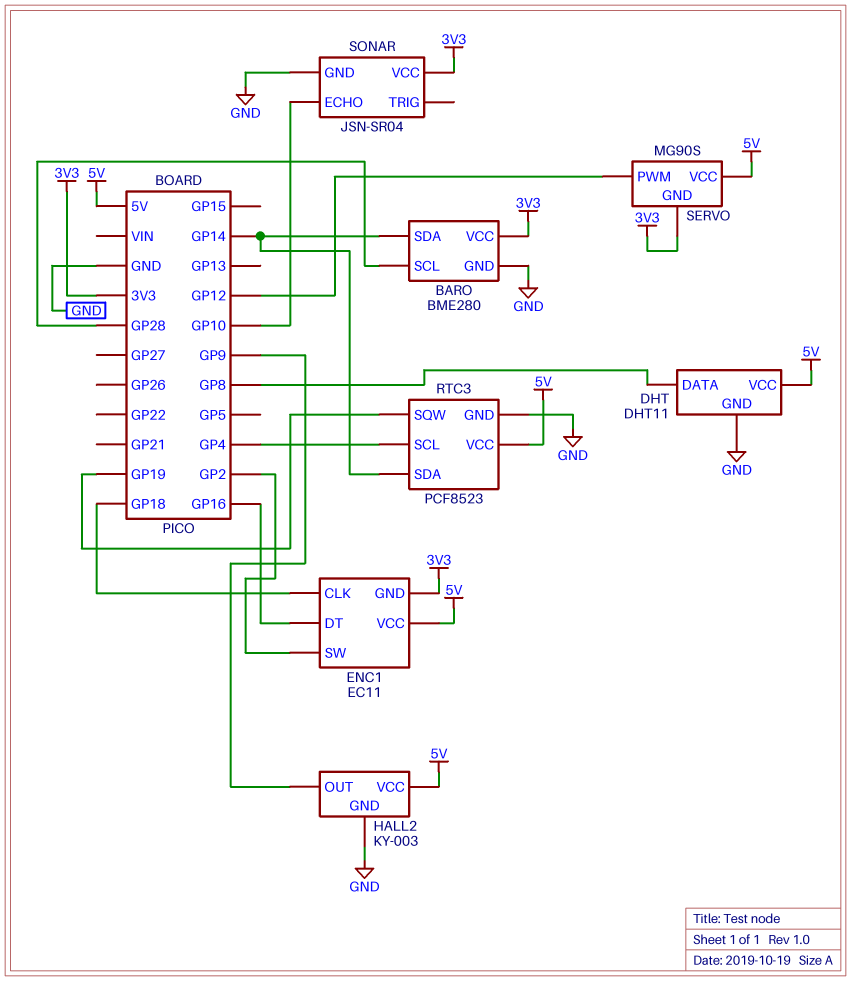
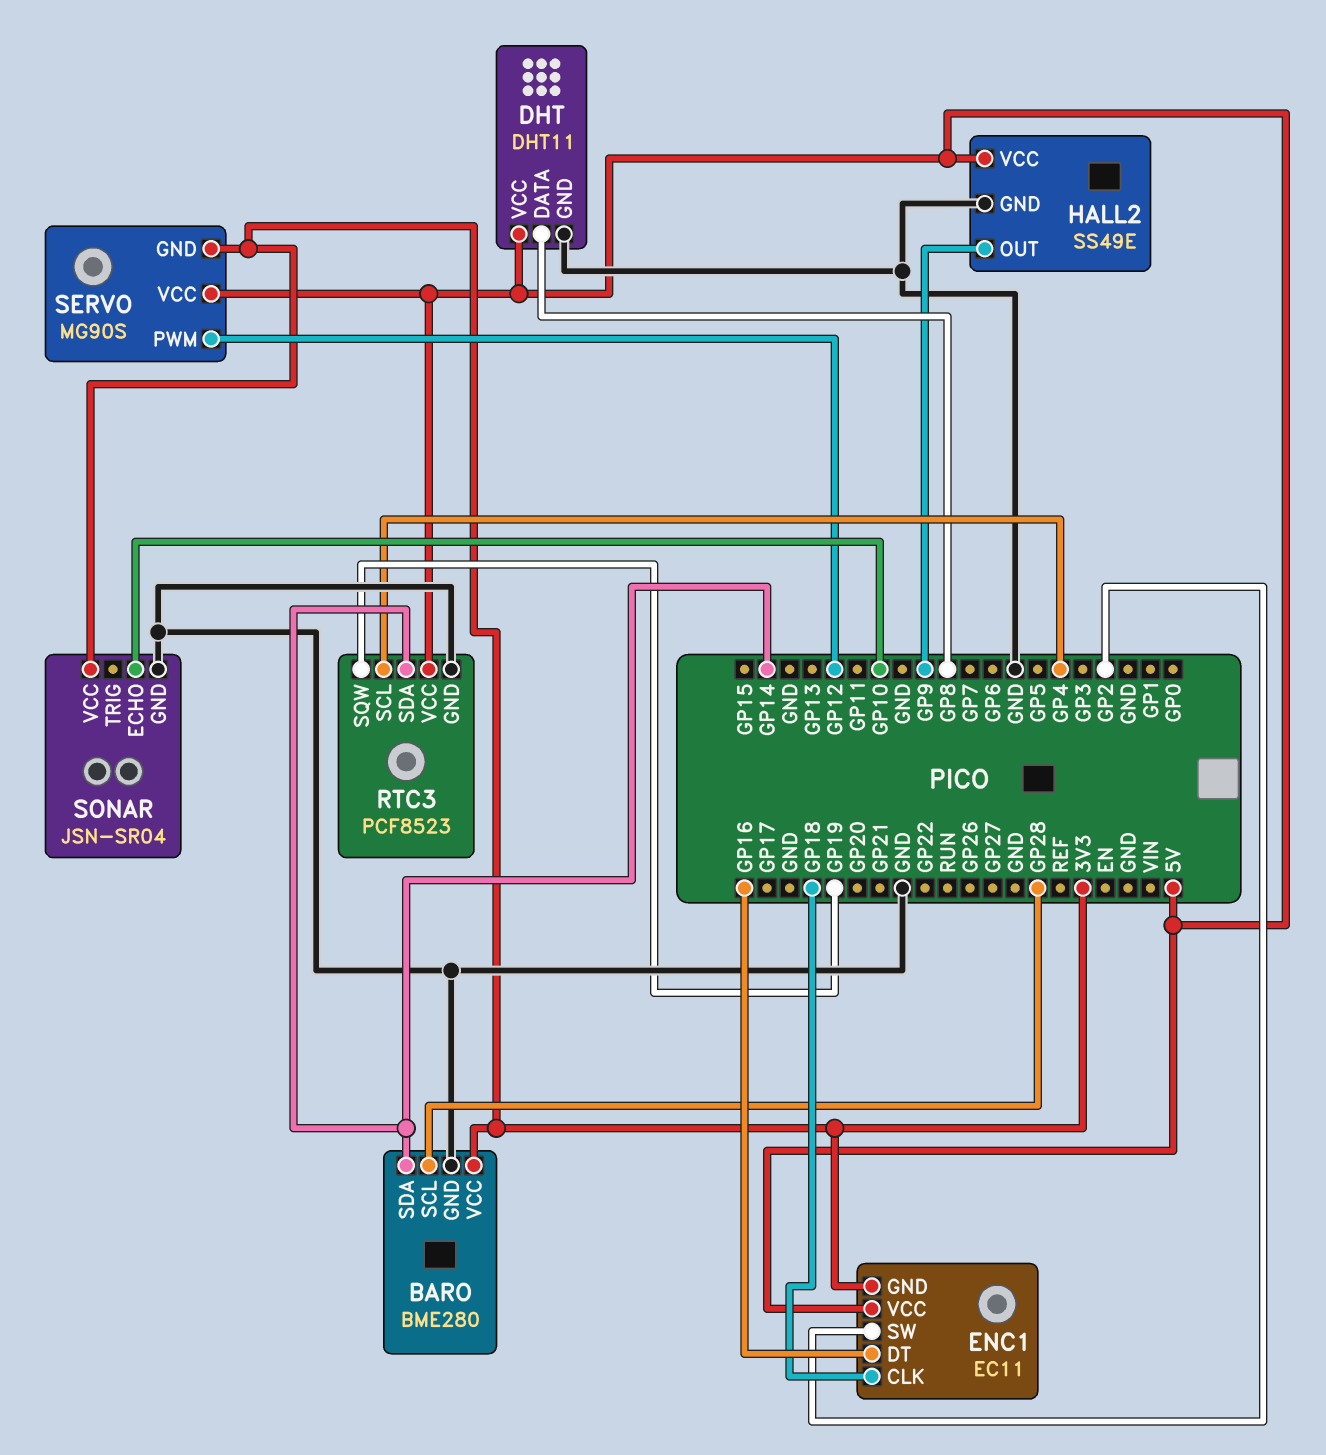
HALL2: KY-003 -> SS49E

